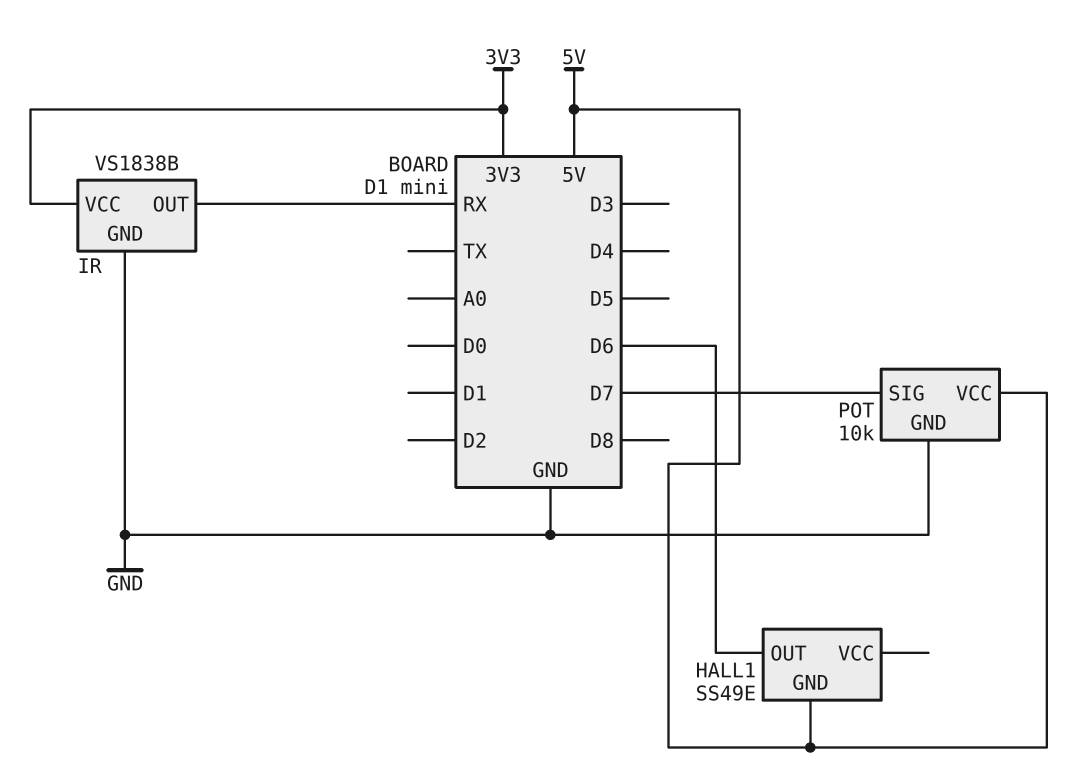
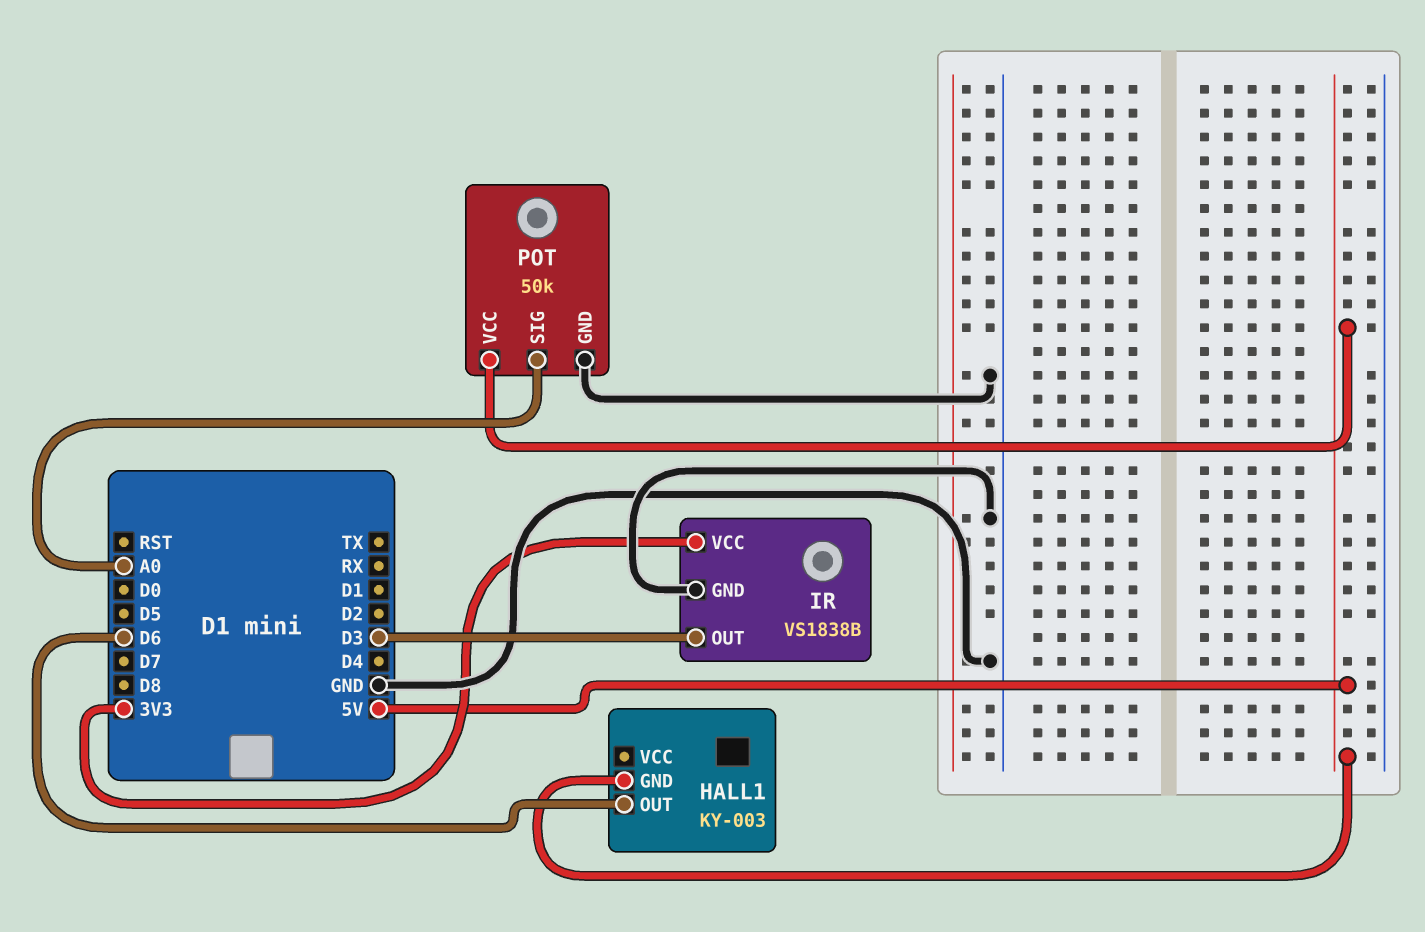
HALL1: SS49E -> KY-003
IR pin OUT: RX -> D3
POT: 10k -> 50k
POT pin SIG: D7 -> A0

